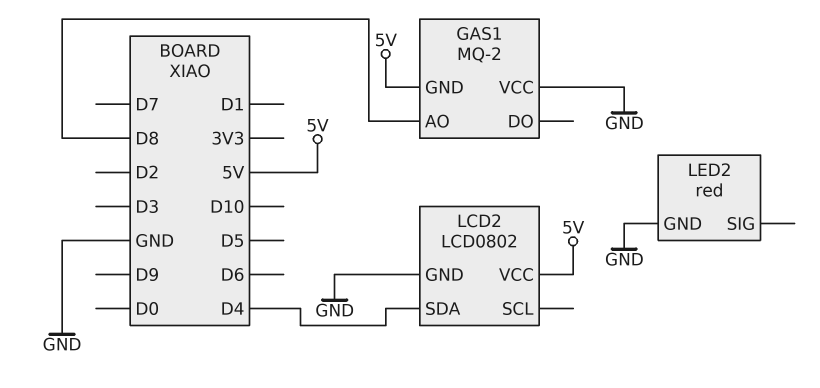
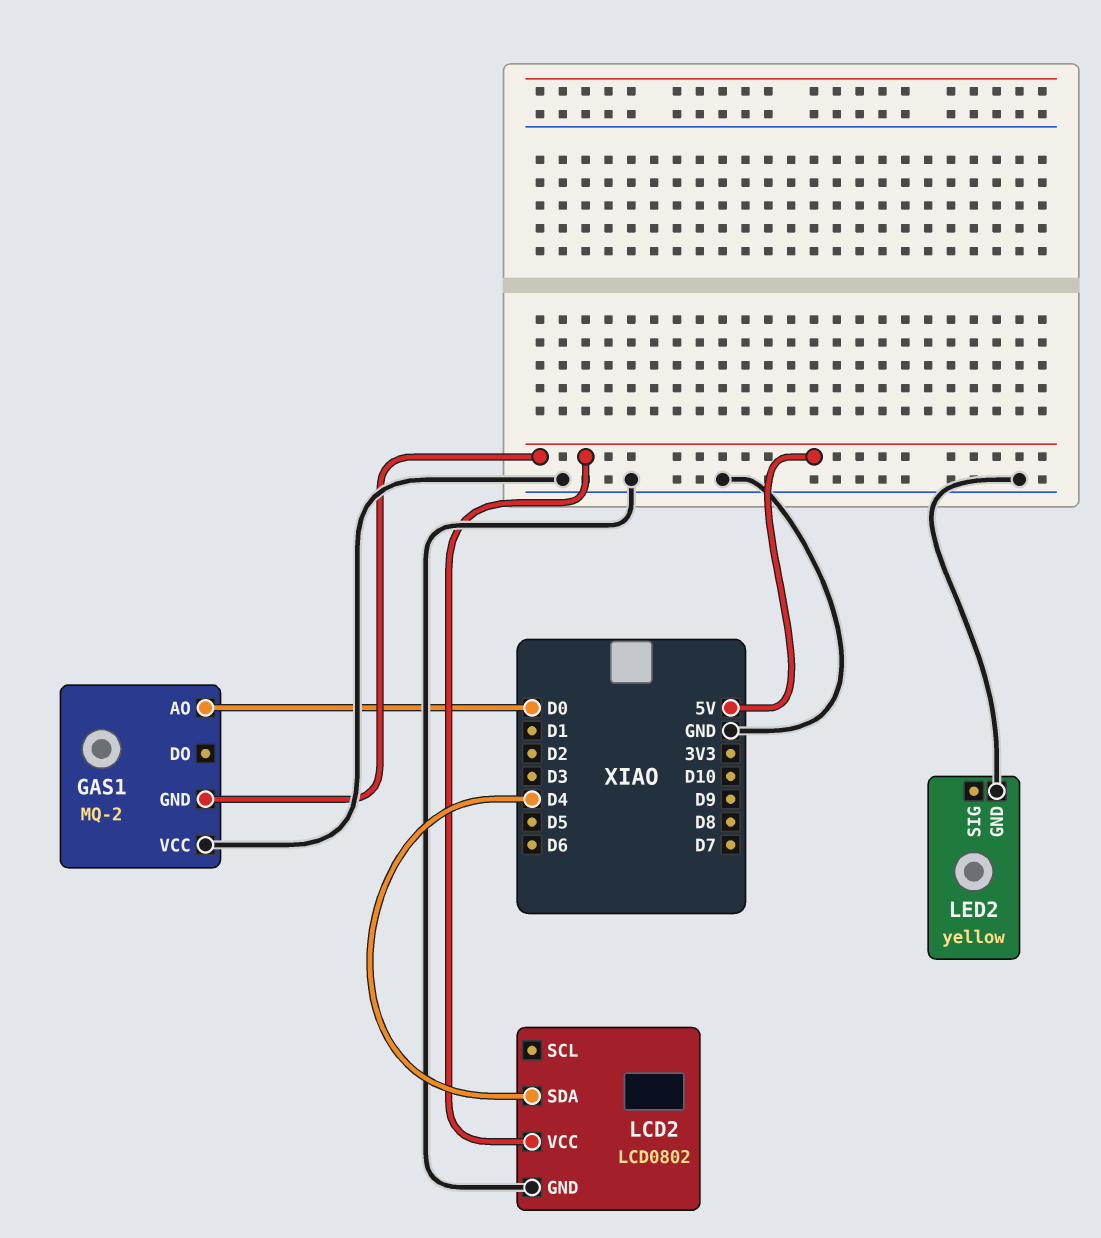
GAS1 pin AO: D8 -> D0
LED2: red -> yellow

